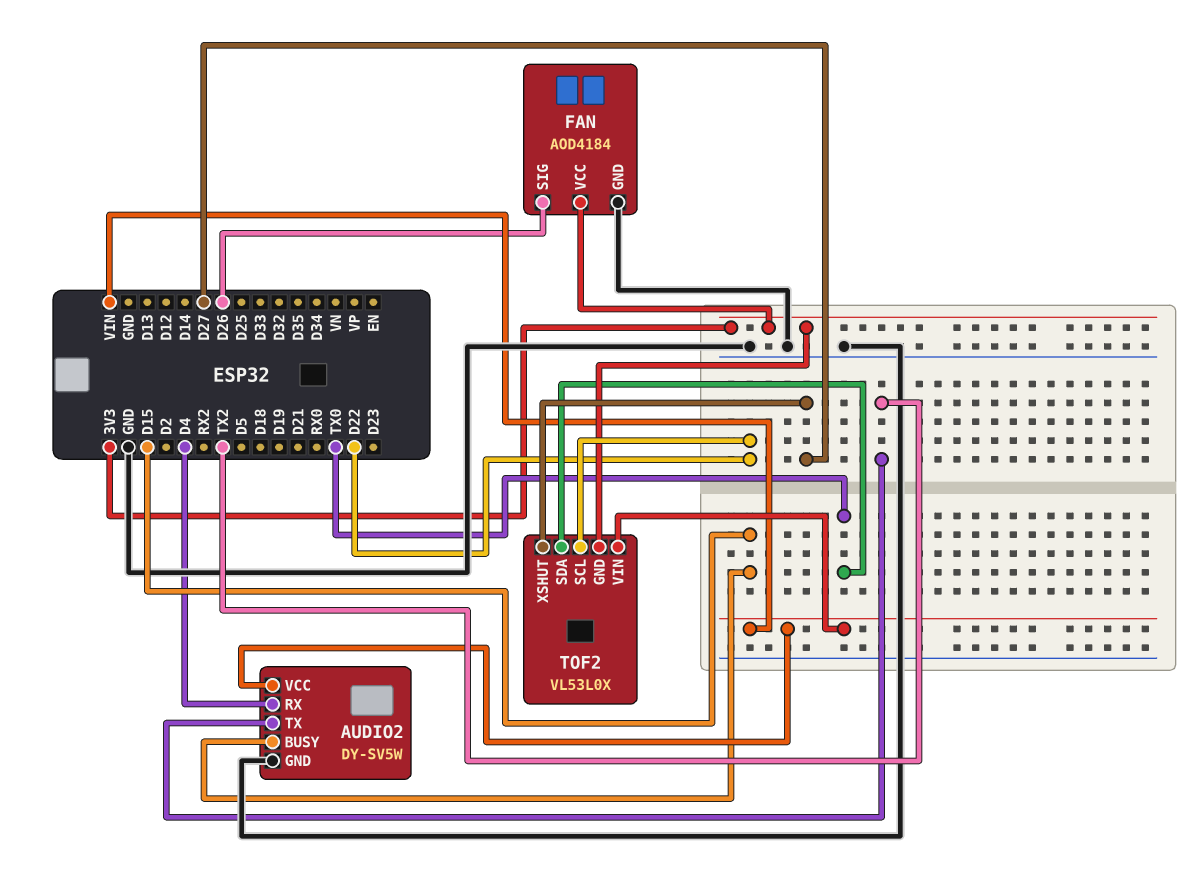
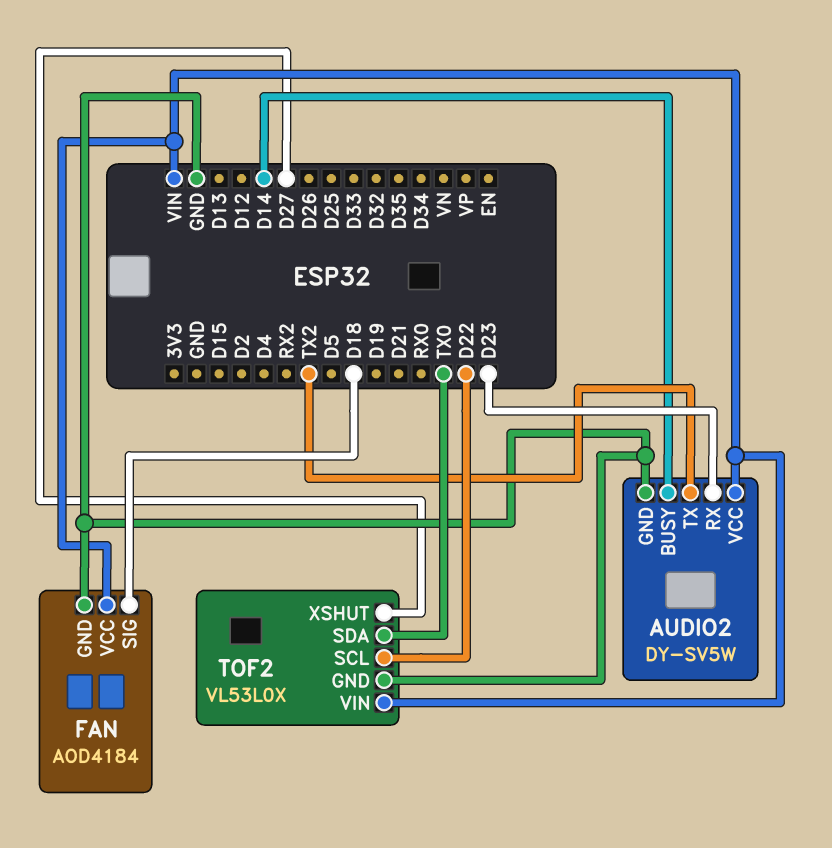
AUDIO2 pin BUSY: D15 -> D14
AUDIO2 pin RX: D4 -> D23
FAN pin SIG: D26 -> D18
FAN pin VCC: 3V3 -> VIN
TOF2 pin GND: 3V3 -> GND

